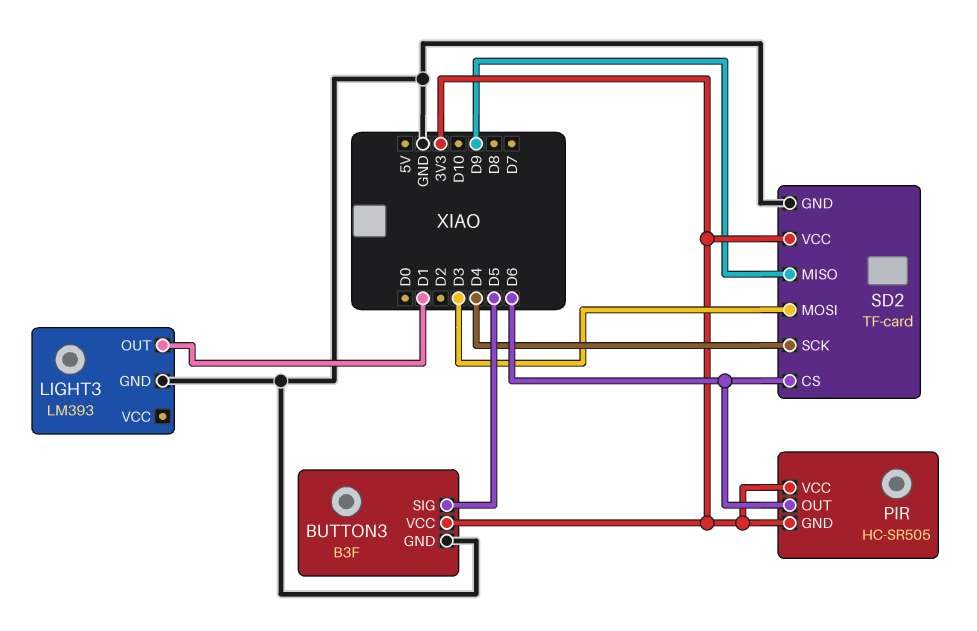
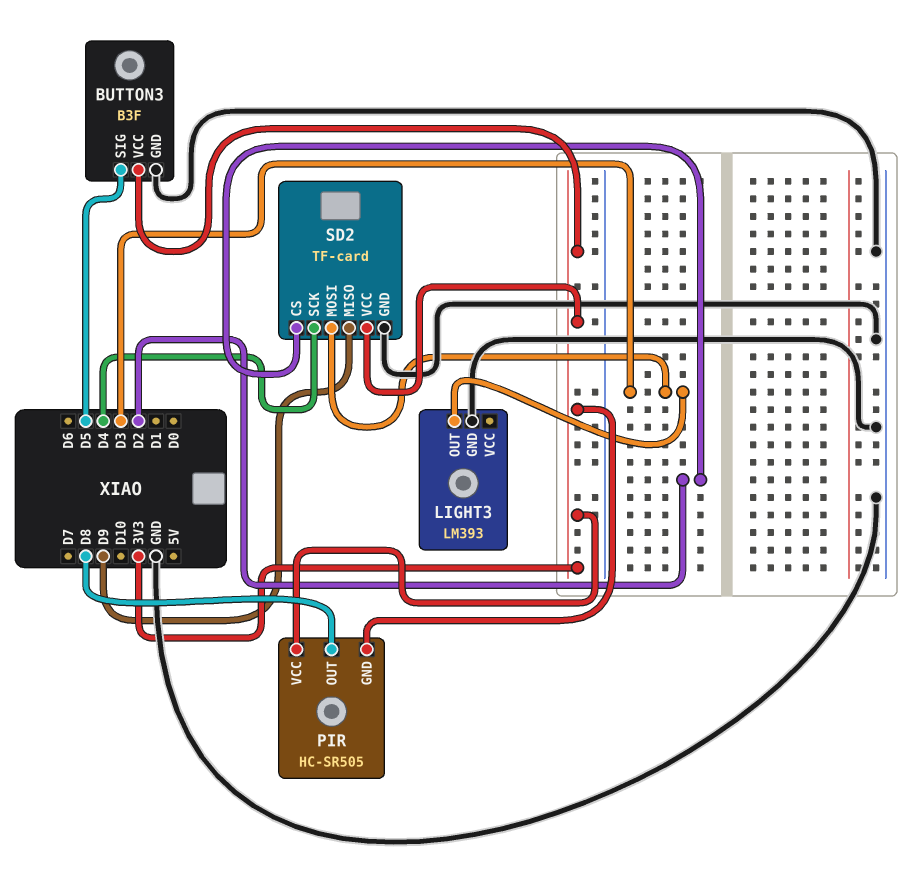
LIGHT3 pin OUT: D1 -> D3
PIR pin OUT: D6 -> D8
SD2 pin CS: D6 -> D2

